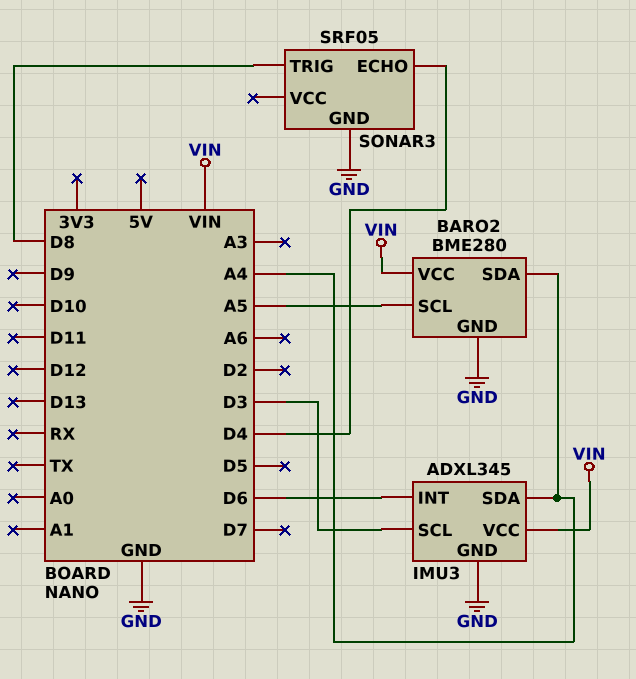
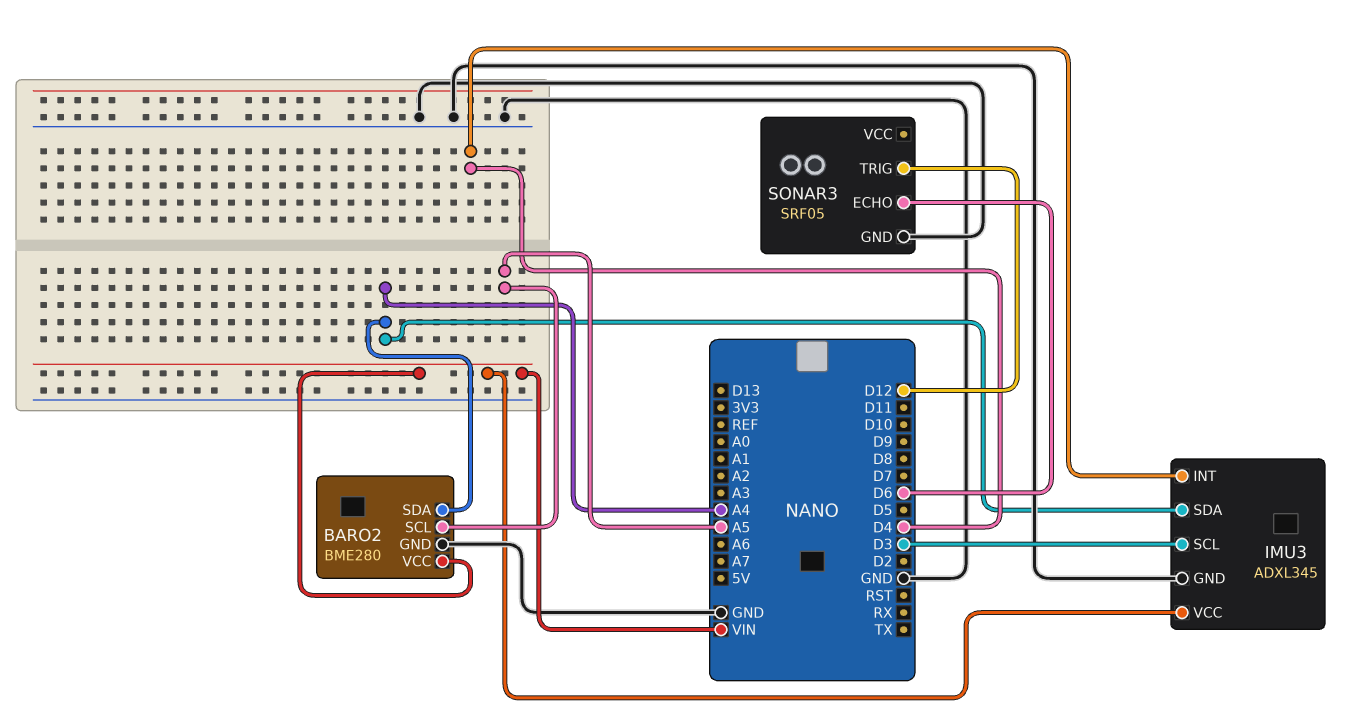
IMU3 pin INT: D6 -> D4
SONAR3 pin ECHO: D4 -> D6
SONAR3 pin TRIG: D8 -> D12

